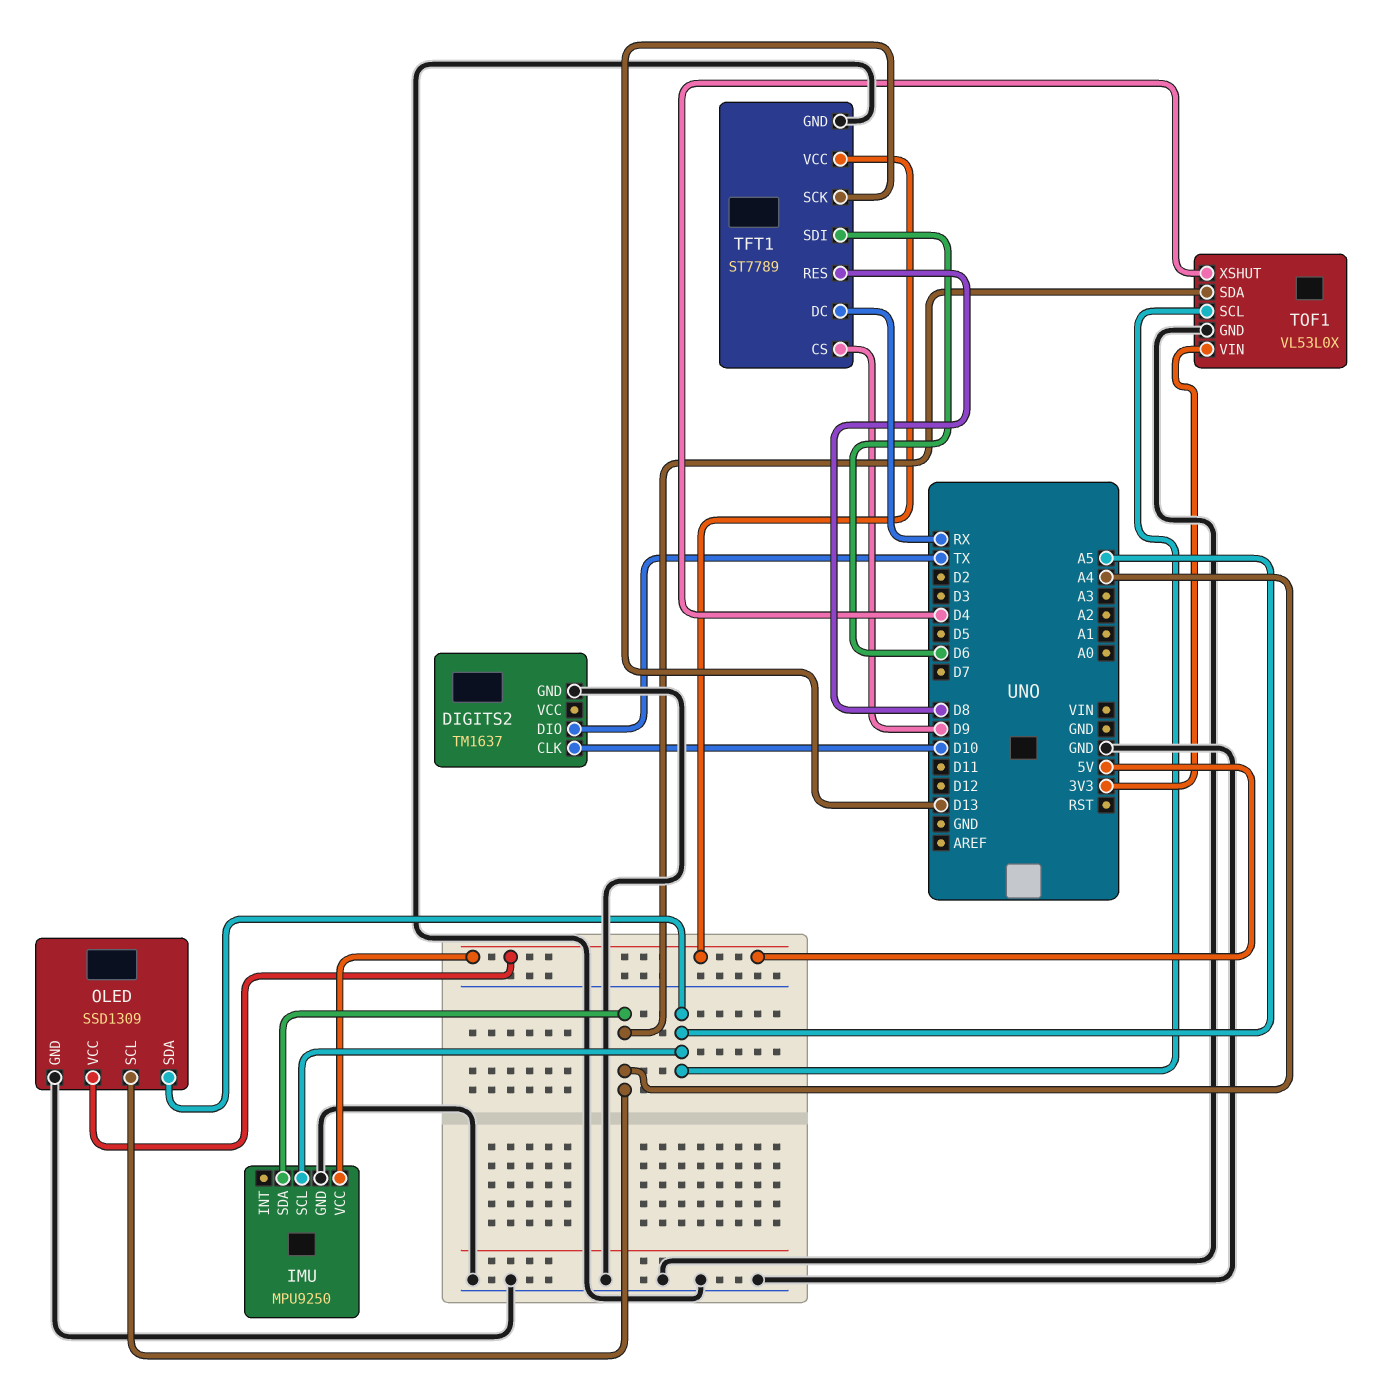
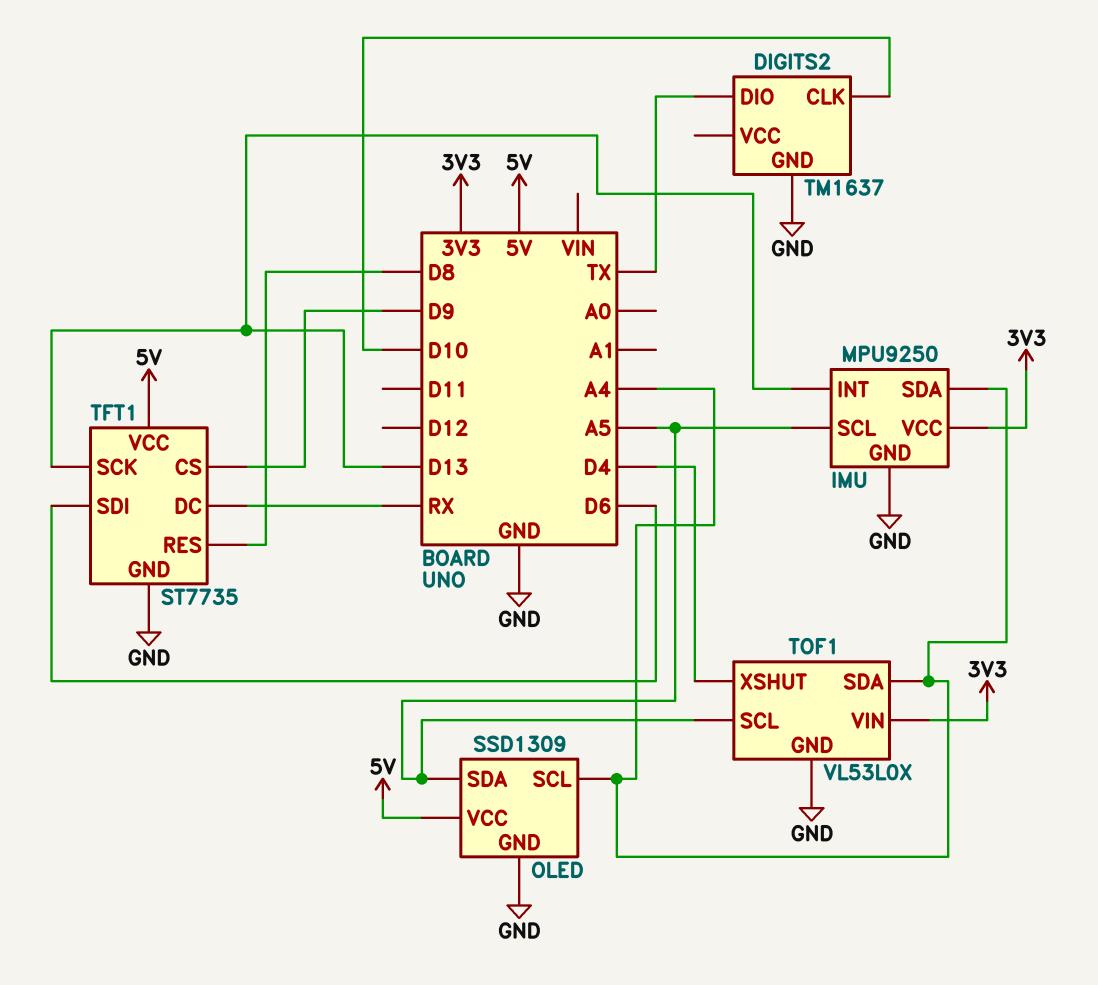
IMU pin INT: none -> D13
IMU pin VCC: 5V -> 3V3
TFT1: ST7789 -> ST7735

